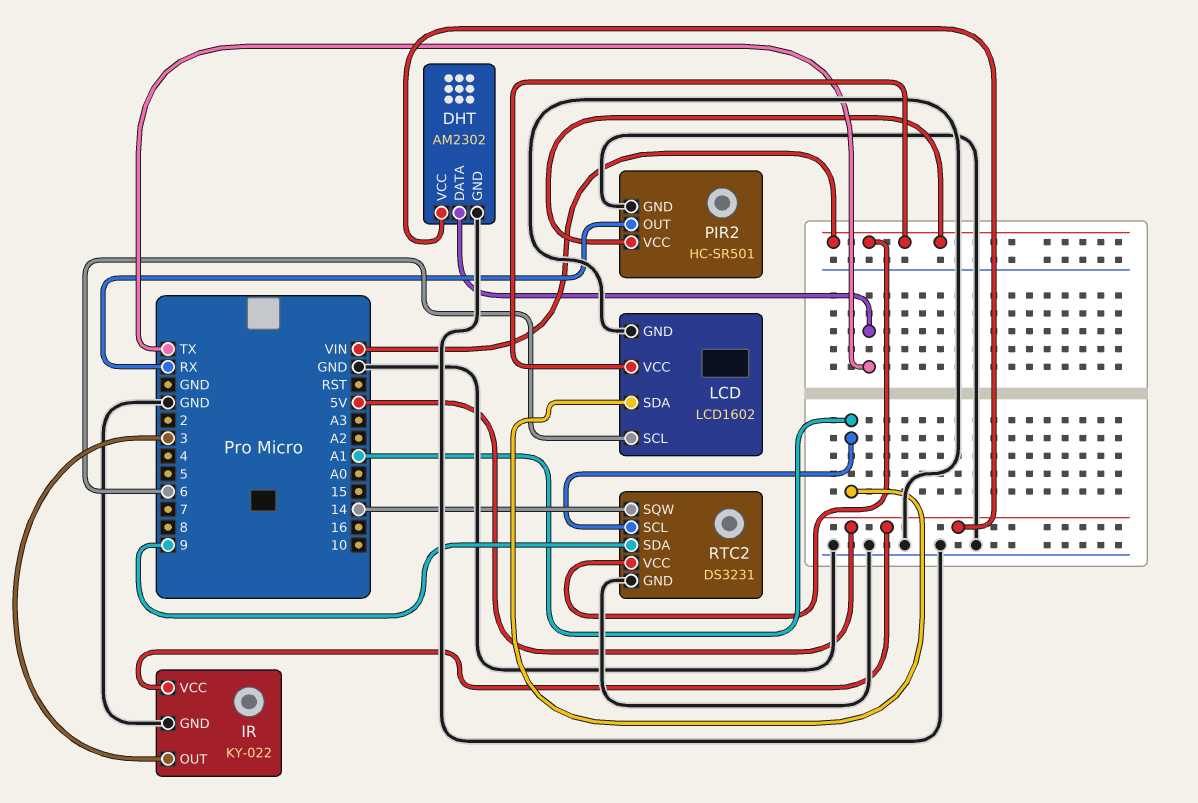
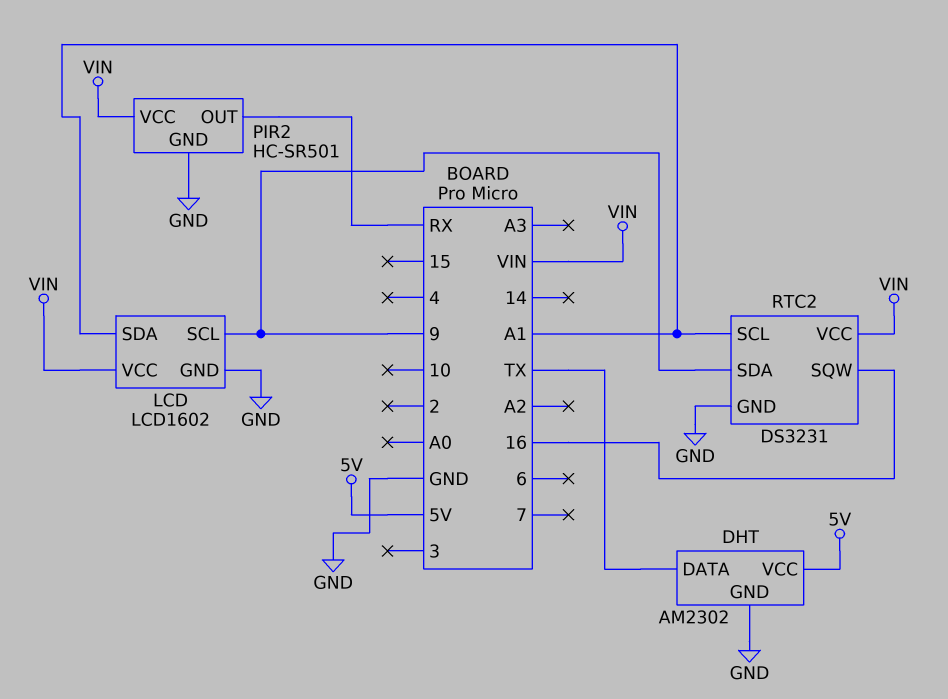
IR: KY-022 -> none
IR pin GND: GND -> none
IR pin OUT: 3 -> none
IR pin VCC: 5V -> none
LCD pin SCL: 6 -> 9
RTC2 pin SQW: 14 -> 16

